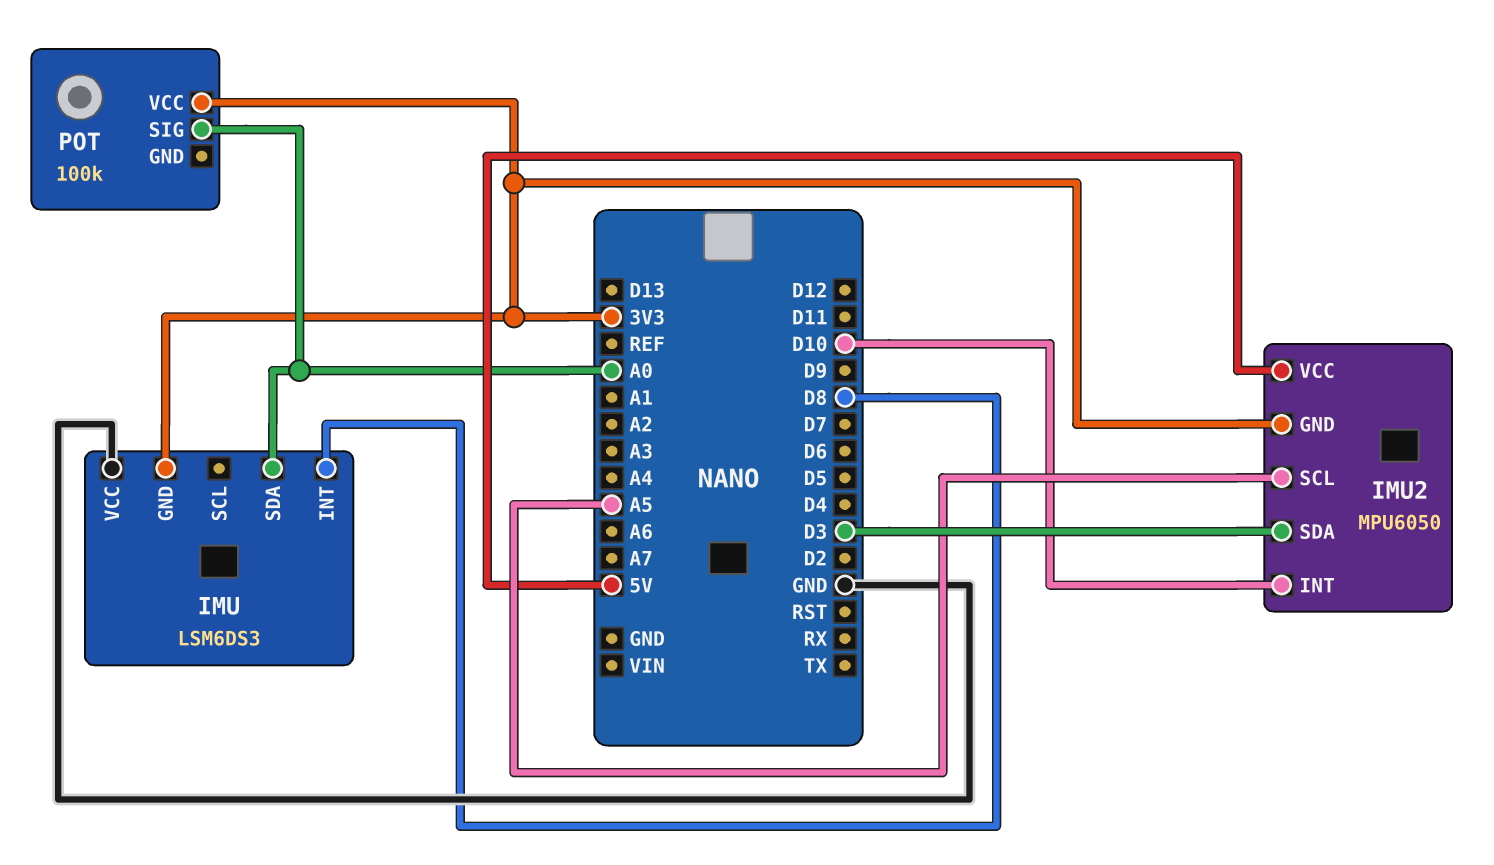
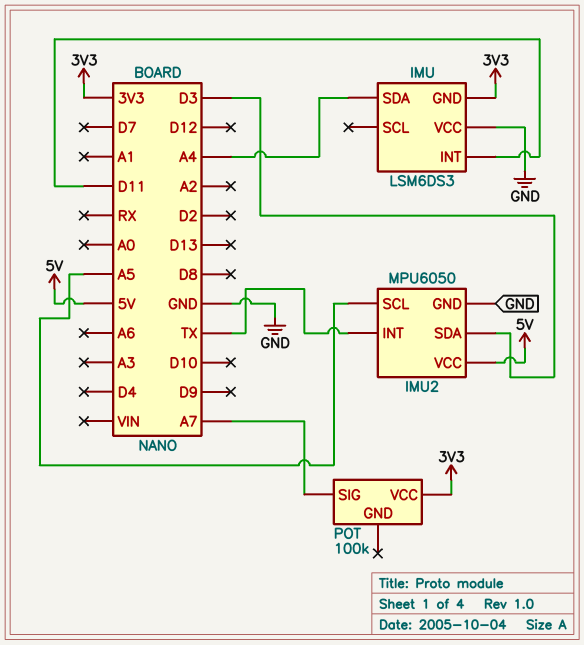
IMU pin INT: D8 -> D11
IMU pin SDA: A0 -> A4
IMU2 pin GND: 3V3 -> GND
IMU2 pin INT: D10 -> TX
POT pin SIG: A0 -> A7

